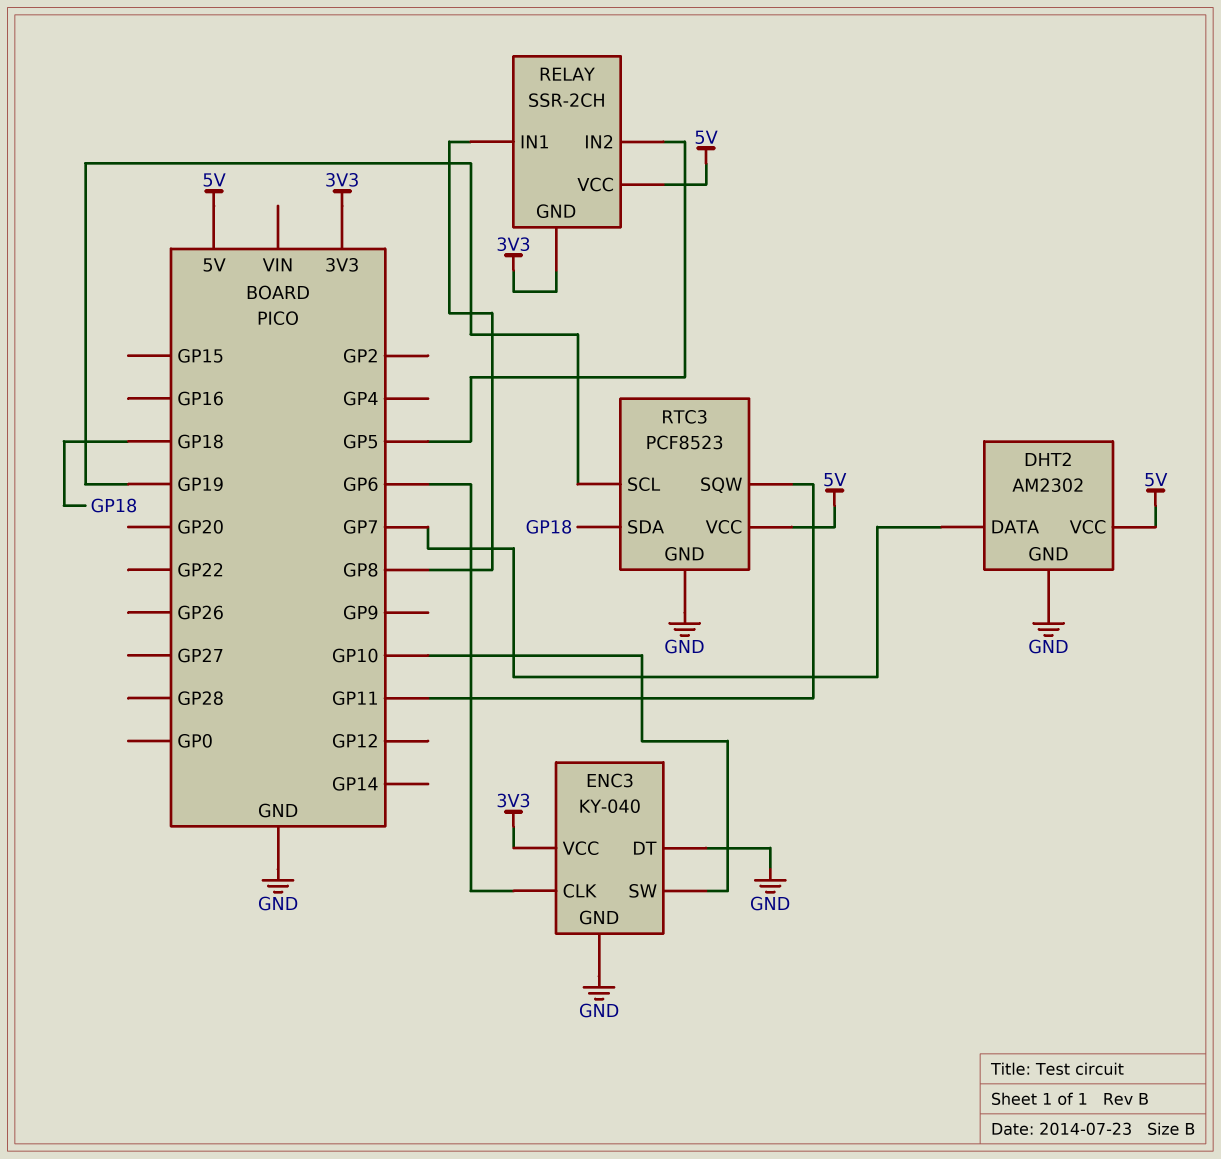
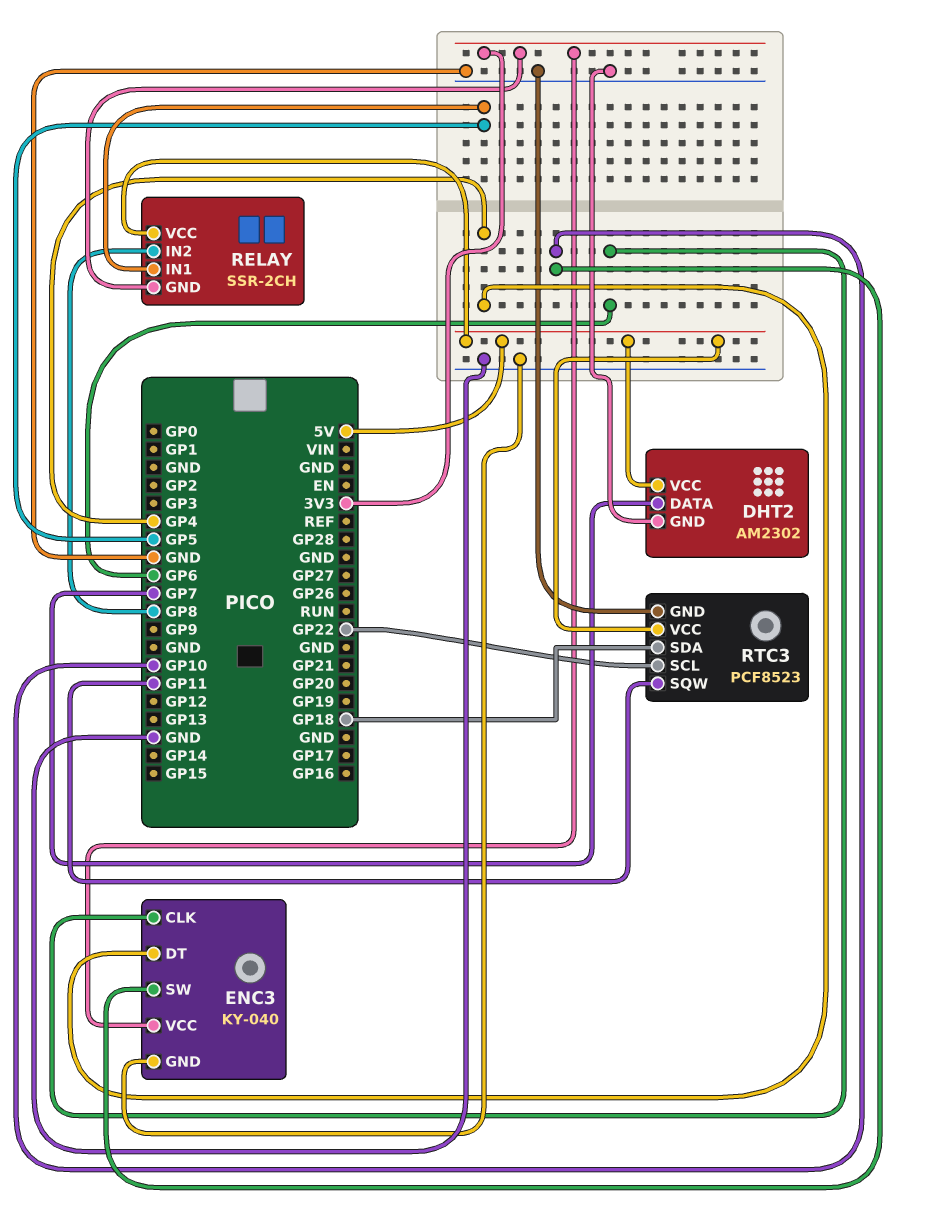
ENC3 pin DT: GND -> GP4
RELAY pin IN1: GP8 -> GP5
RELAY pin IN2: GP5 -> GP8
RTC3 pin SCL: GP19 -> GP22

